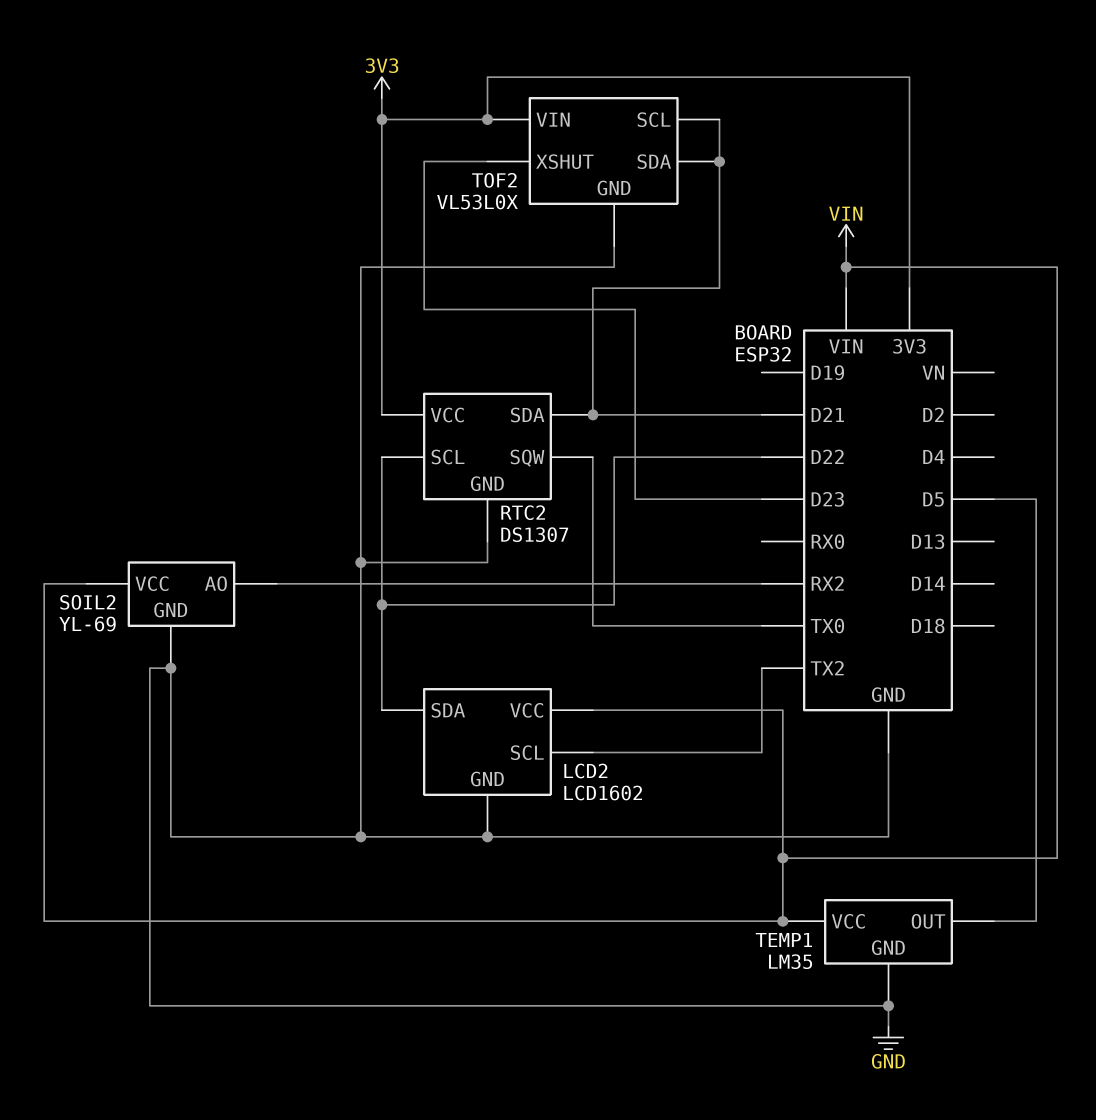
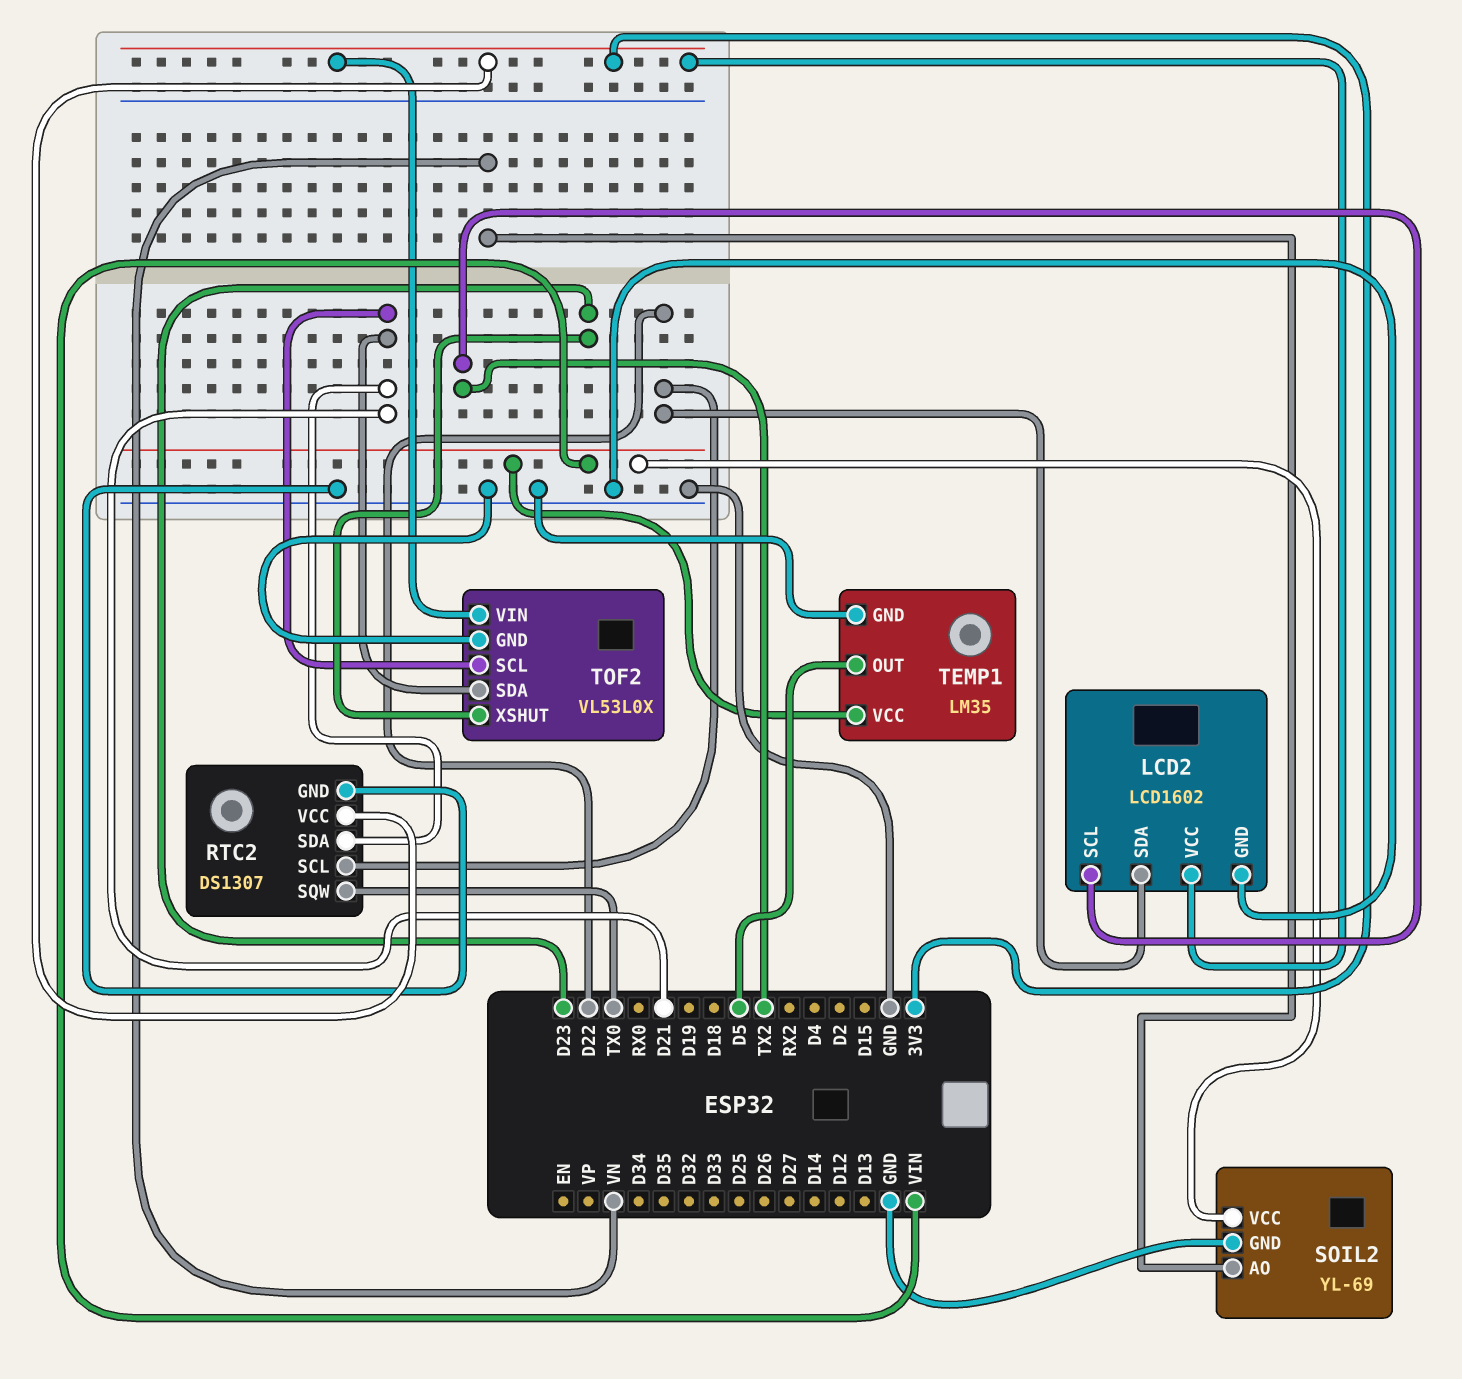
LCD2 pin VCC: VIN -> 3V3
SOIL2 pin AO: RX2 -> VN

